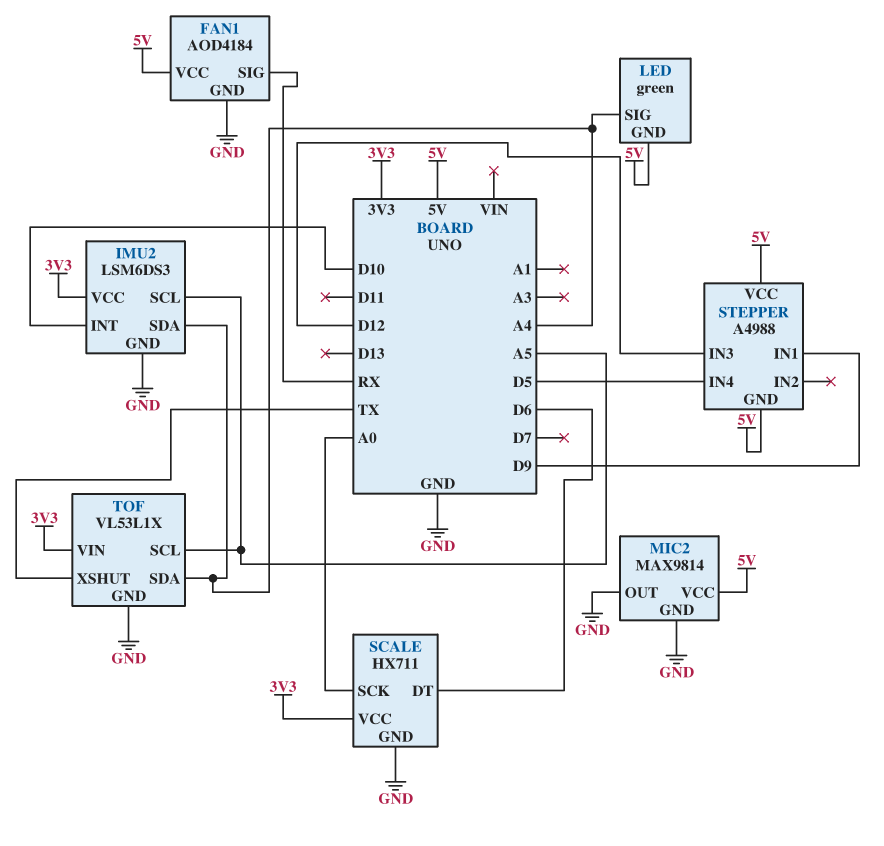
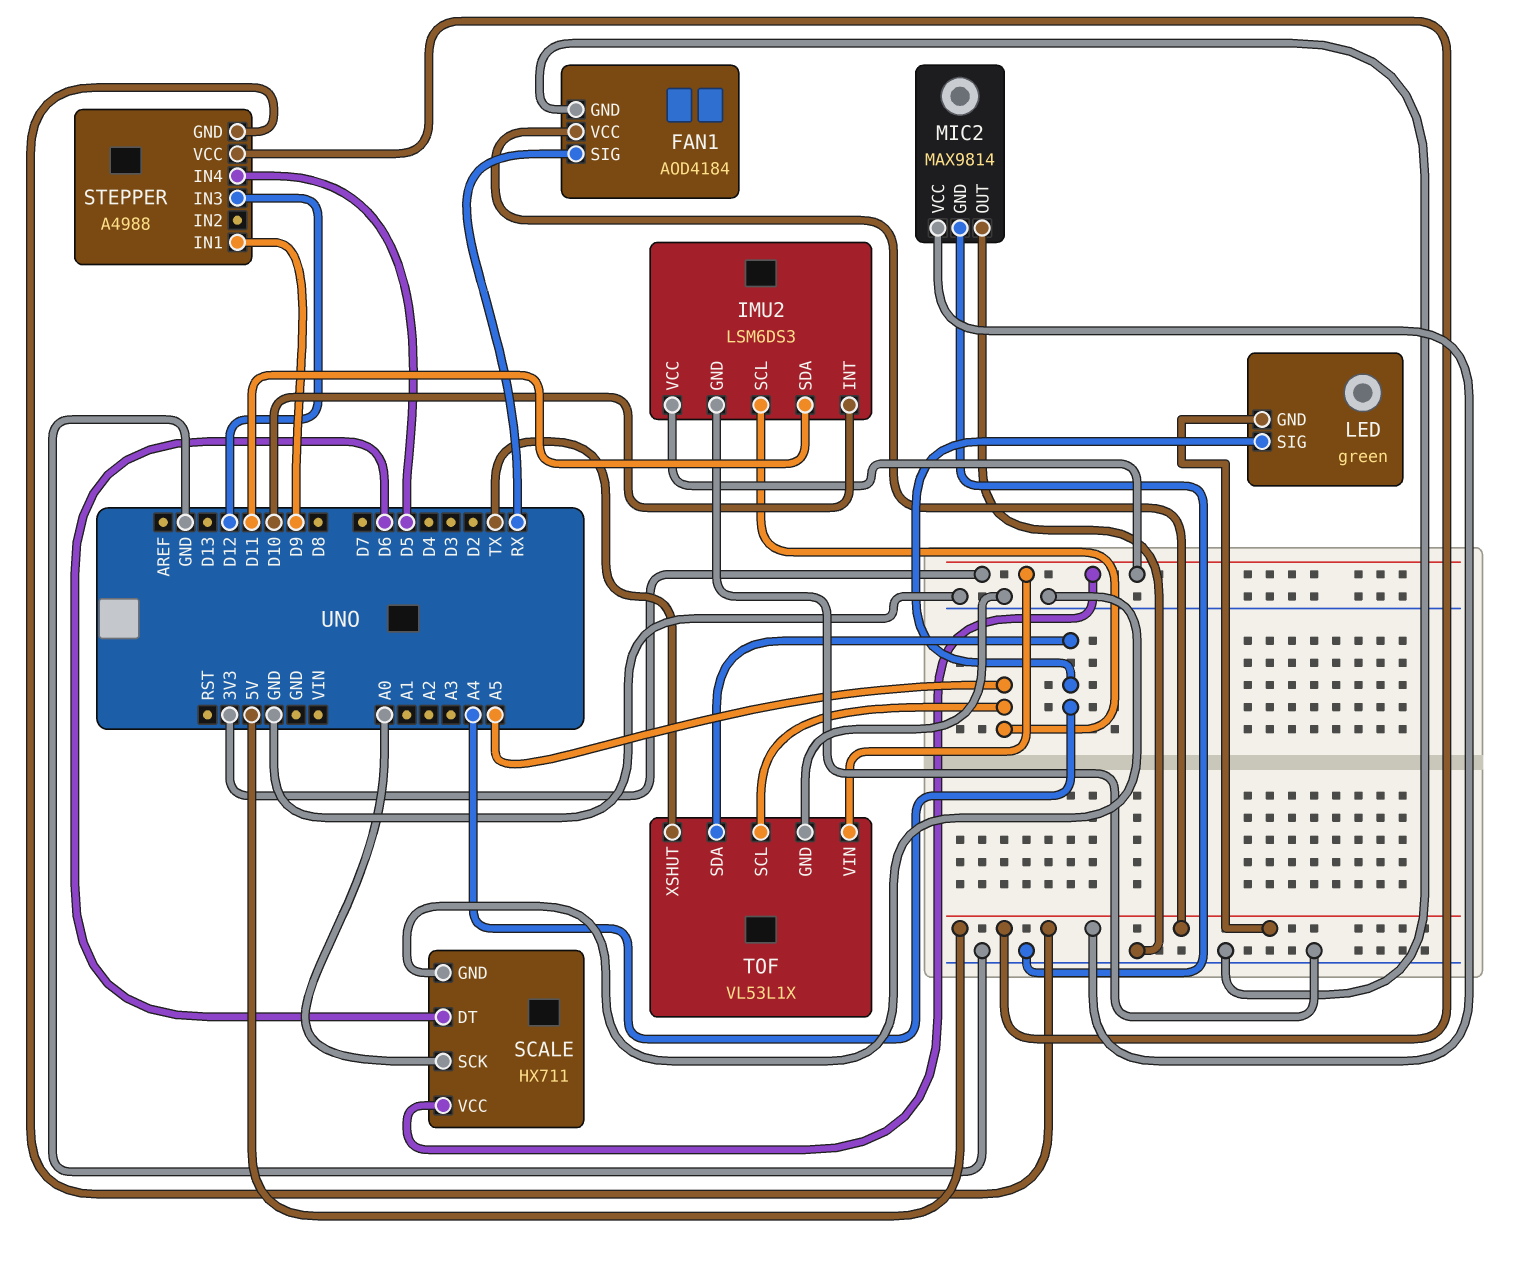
IMU2 pin SDA: A4 -> D11

